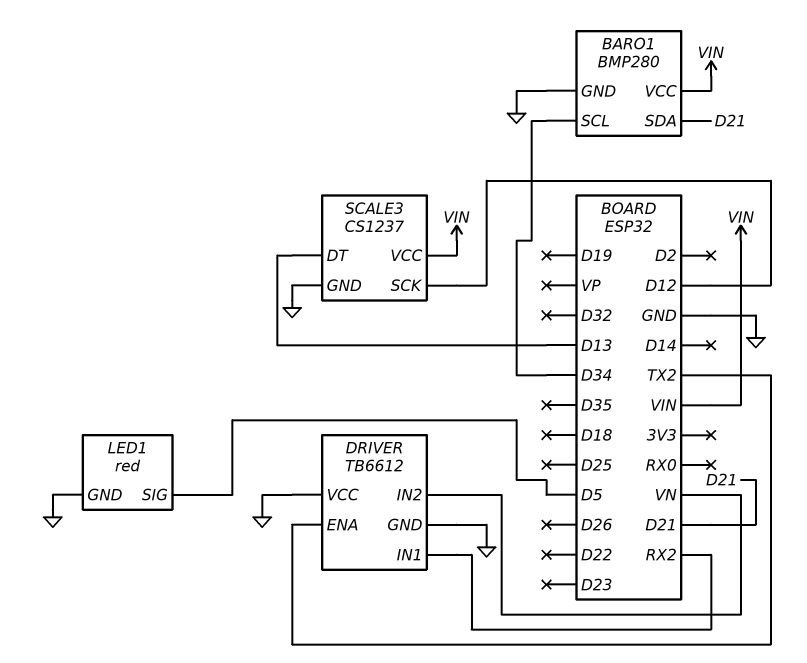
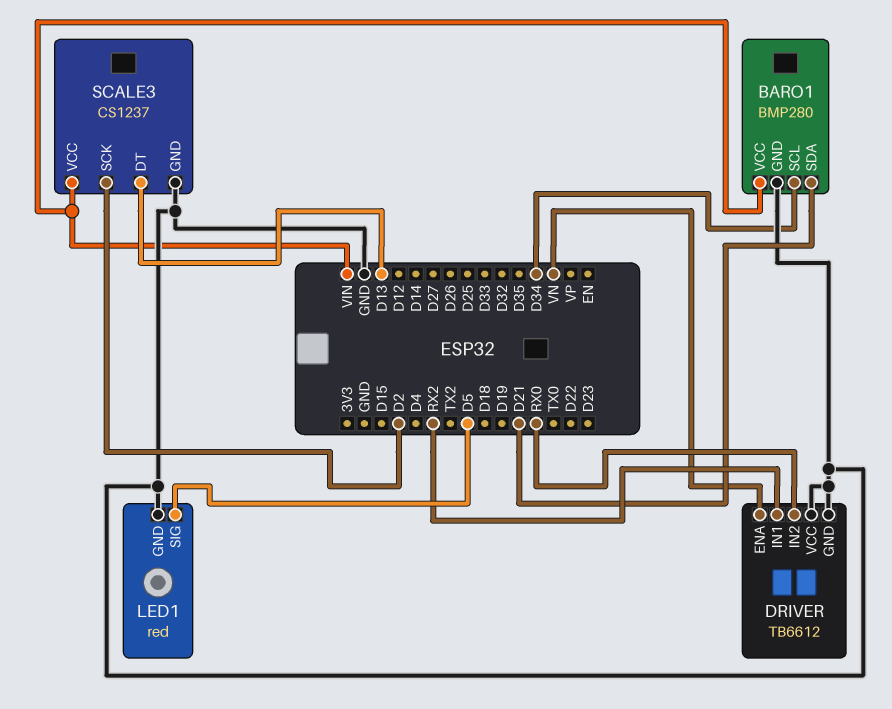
DRIVER pin ENA: TX2 -> VN
DRIVER pin IN2: VN -> RX0
SCALE3 pin SCK: D12 -> D2

